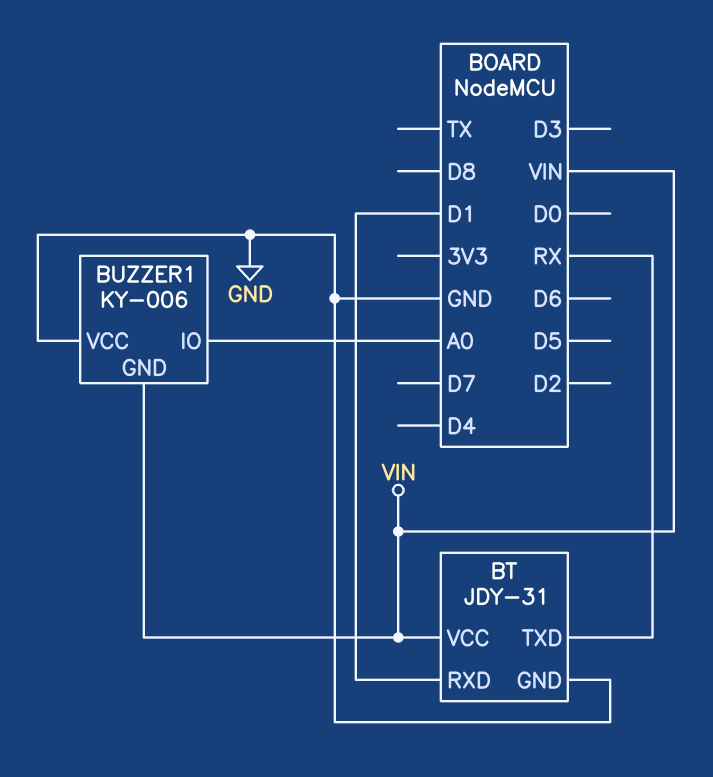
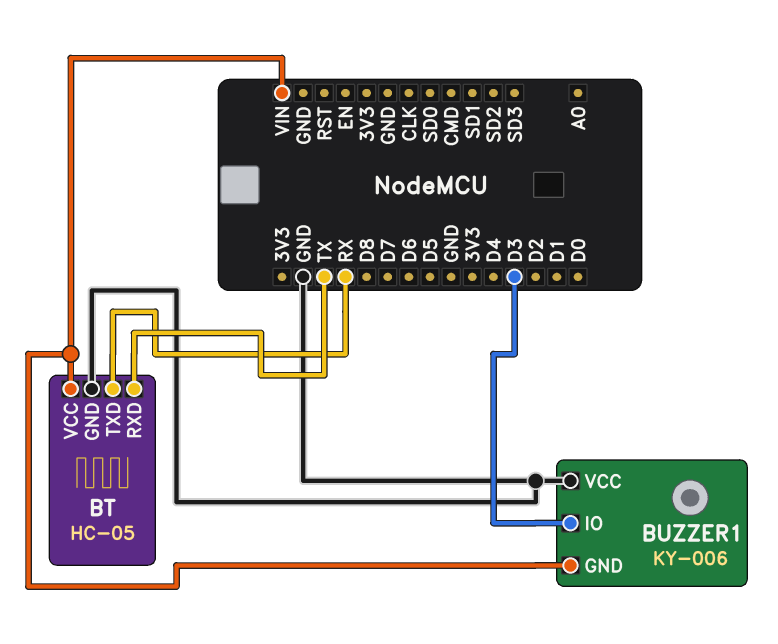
BT: JDY-31 -> HC-05
BT pin RXD: D1 -> TX
BUZZER1 pin IO: A0 -> D3

